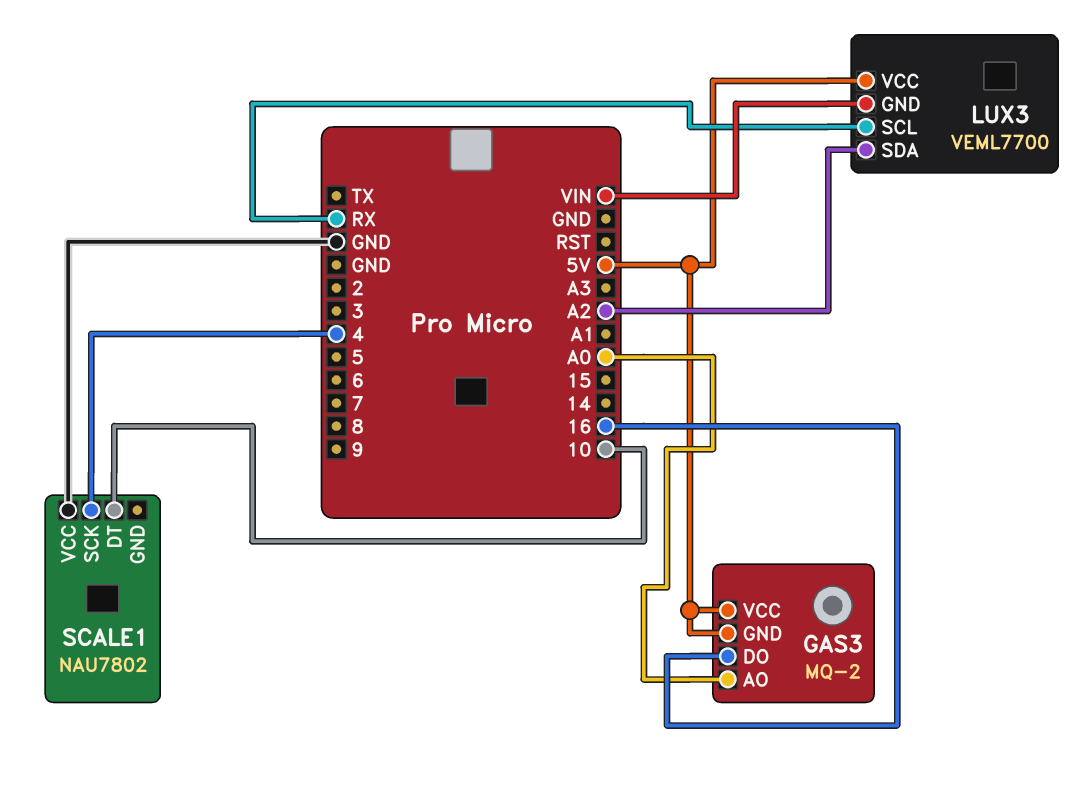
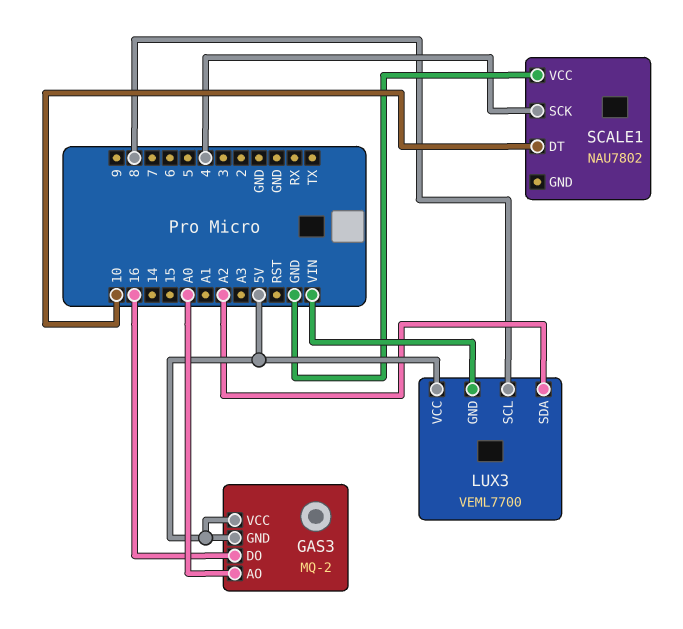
LUX3 pin SCL: RX -> 8

